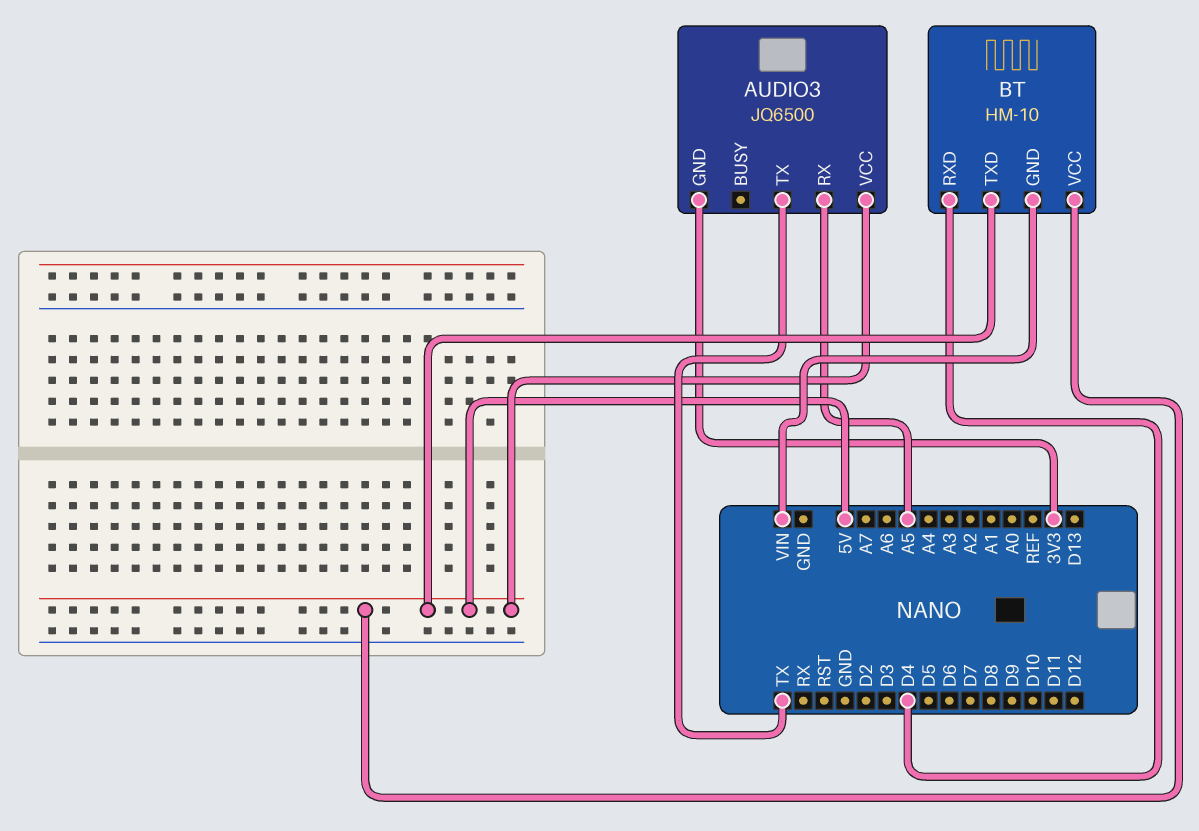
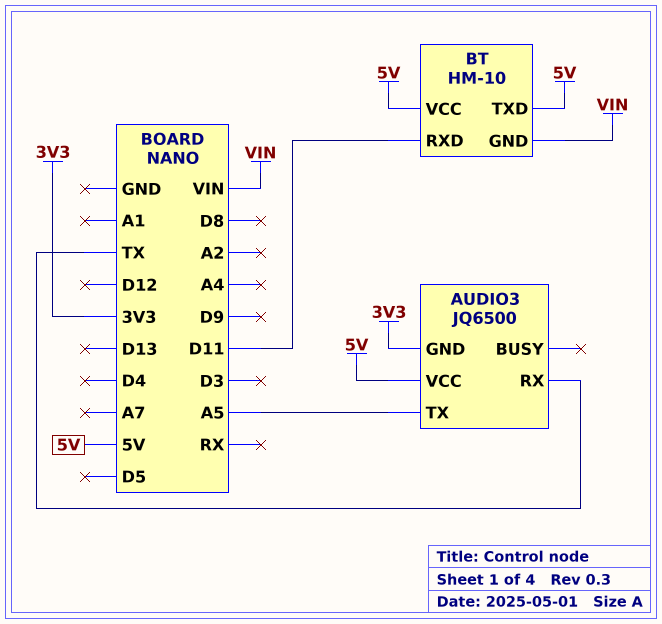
AUDIO3 pin RX: A5 -> TX
AUDIO3 pin TX: TX -> A5
BT pin RXD: D4 -> D11

